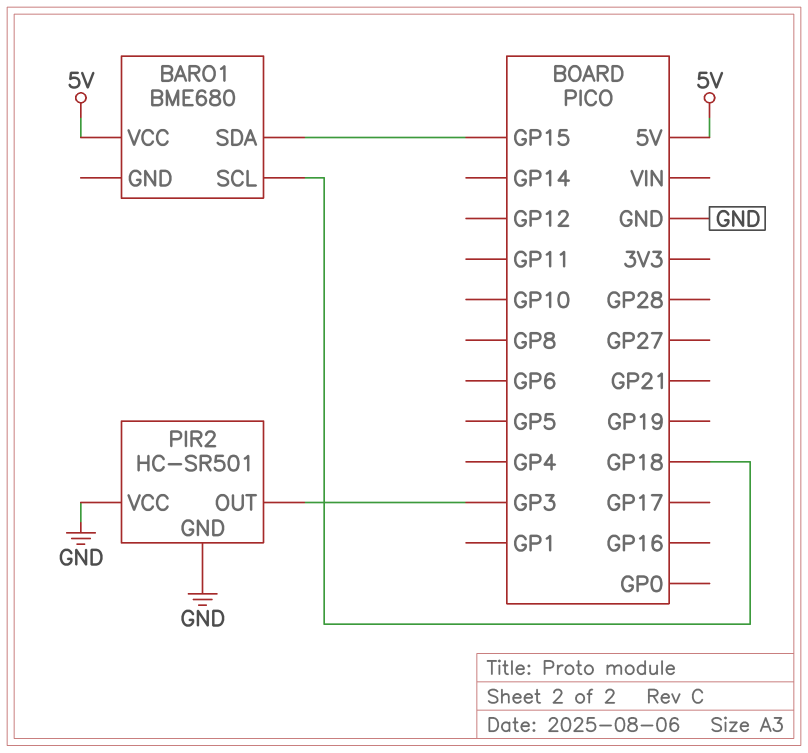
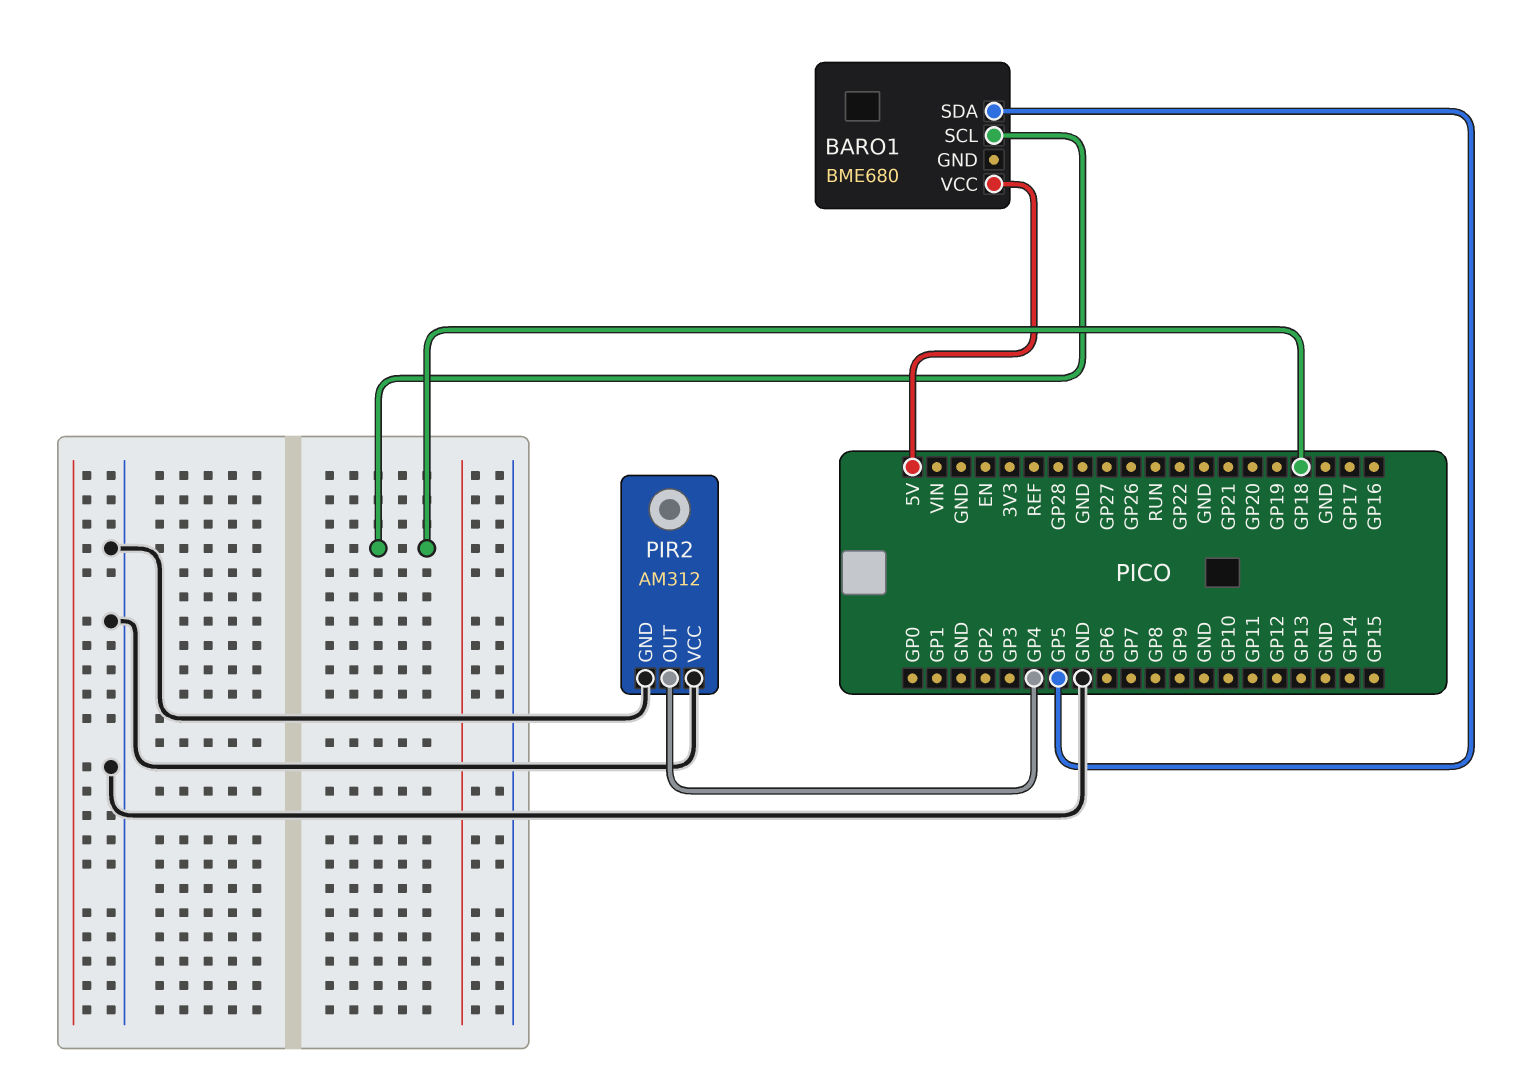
BARO1 pin SDA: GP15 -> GP5
PIR2: HC-SR501 -> AM312
PIR2 pin OUT: GP3 -> GP4

